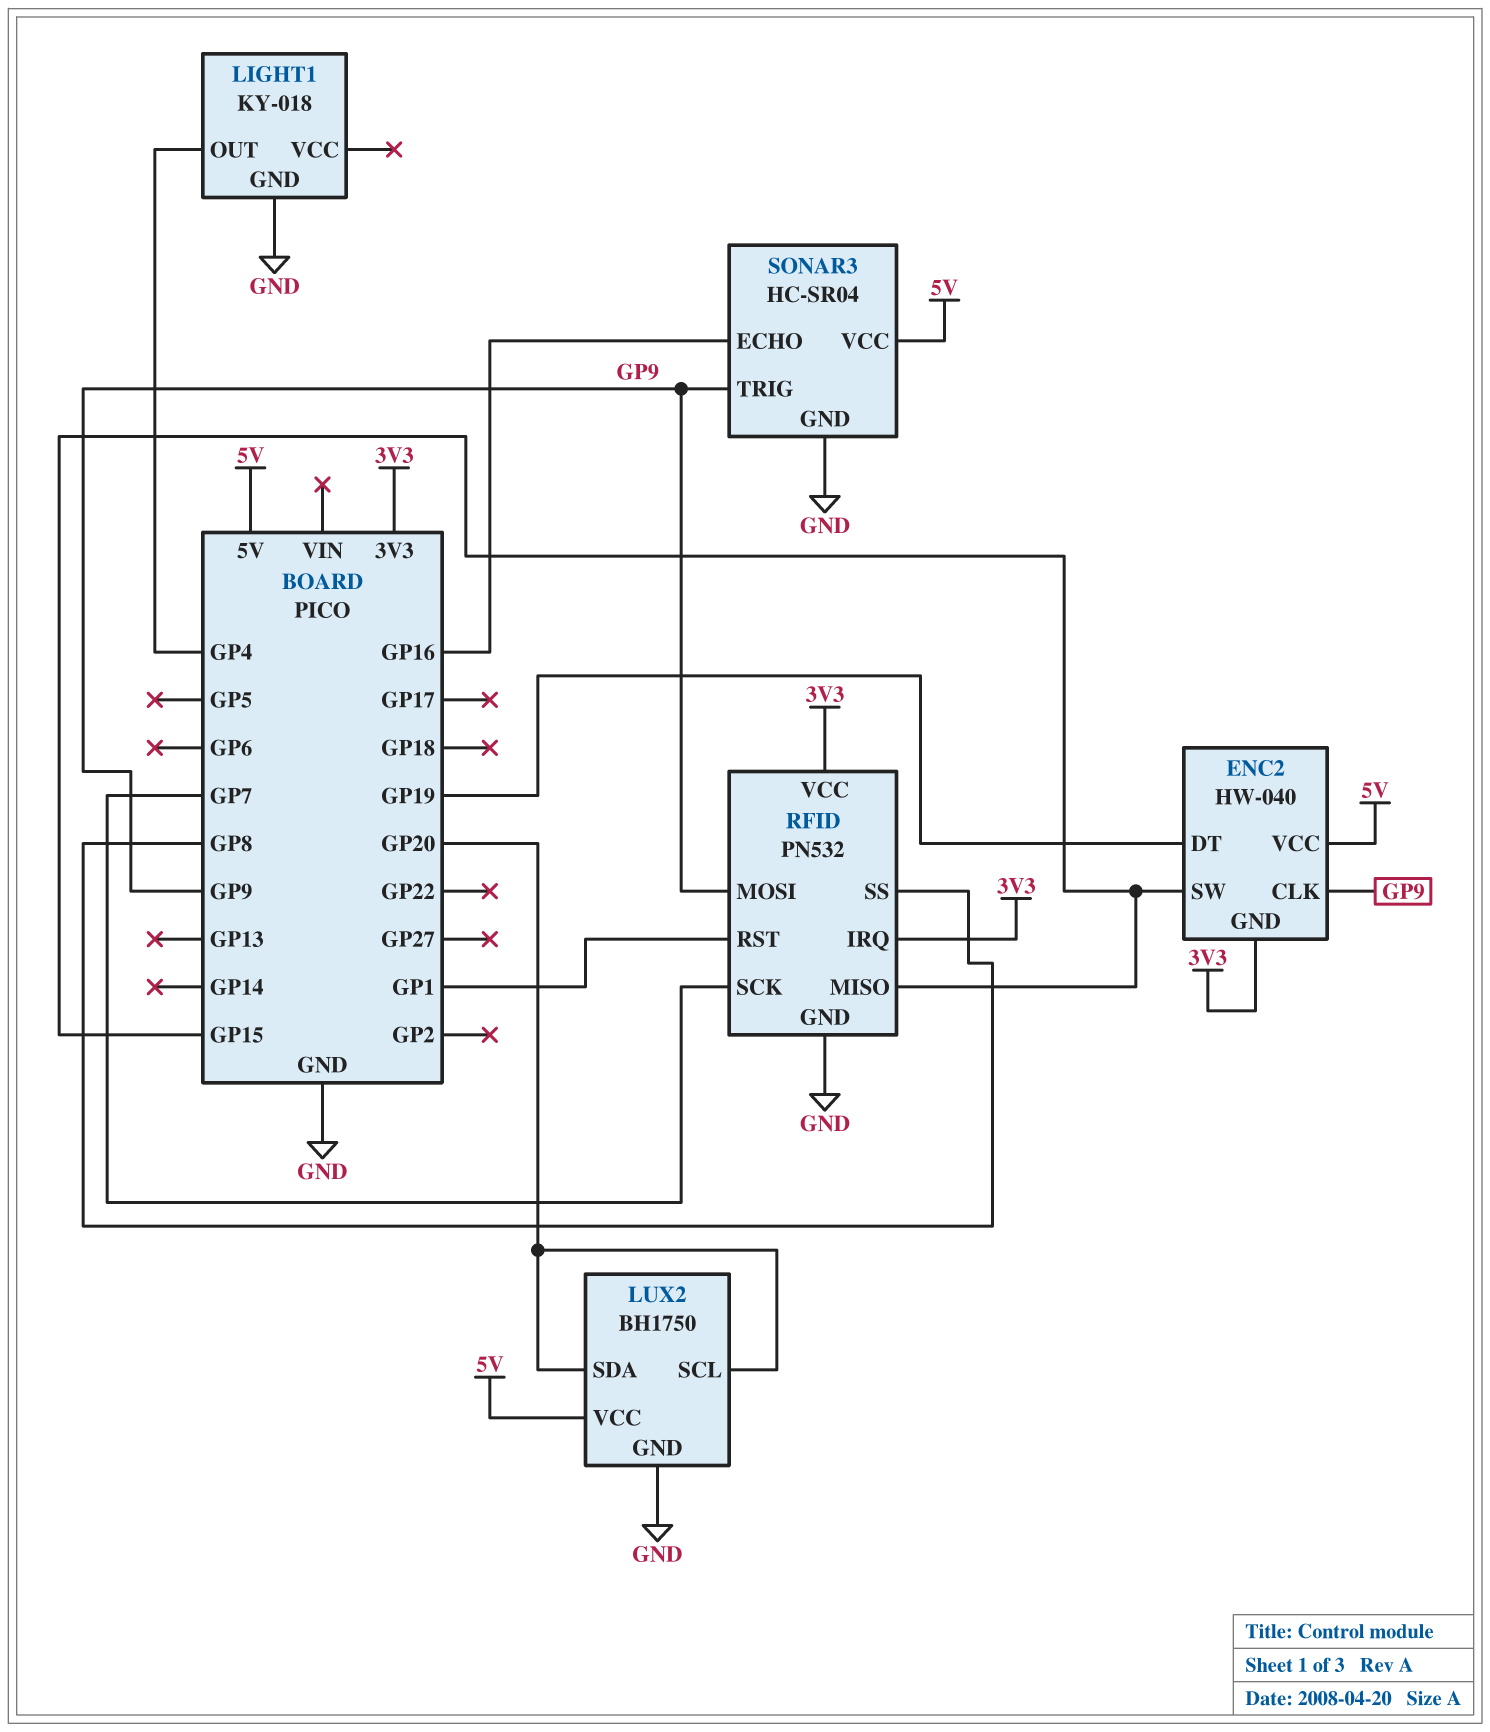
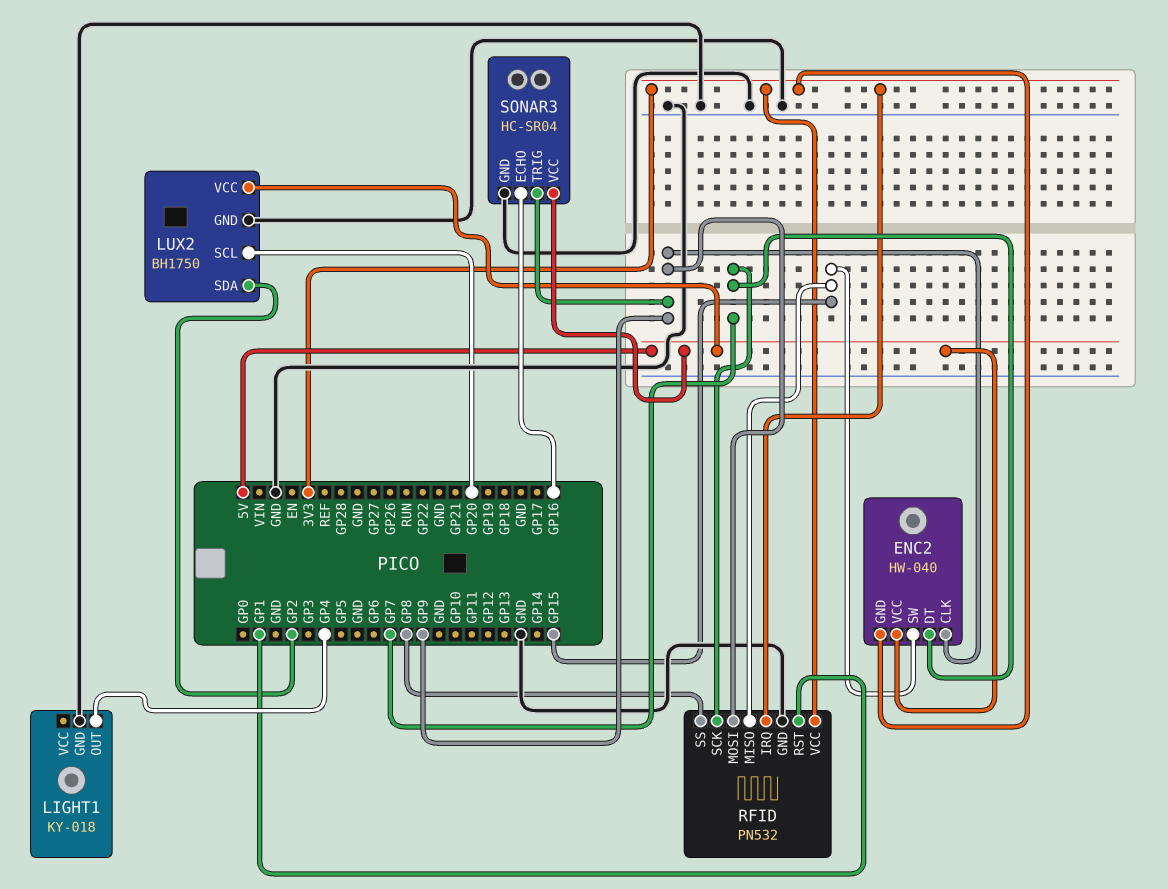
ENC2 pin DT: GP19 -> GP7
LUX2 pin SDA: GP20 -> GP2

